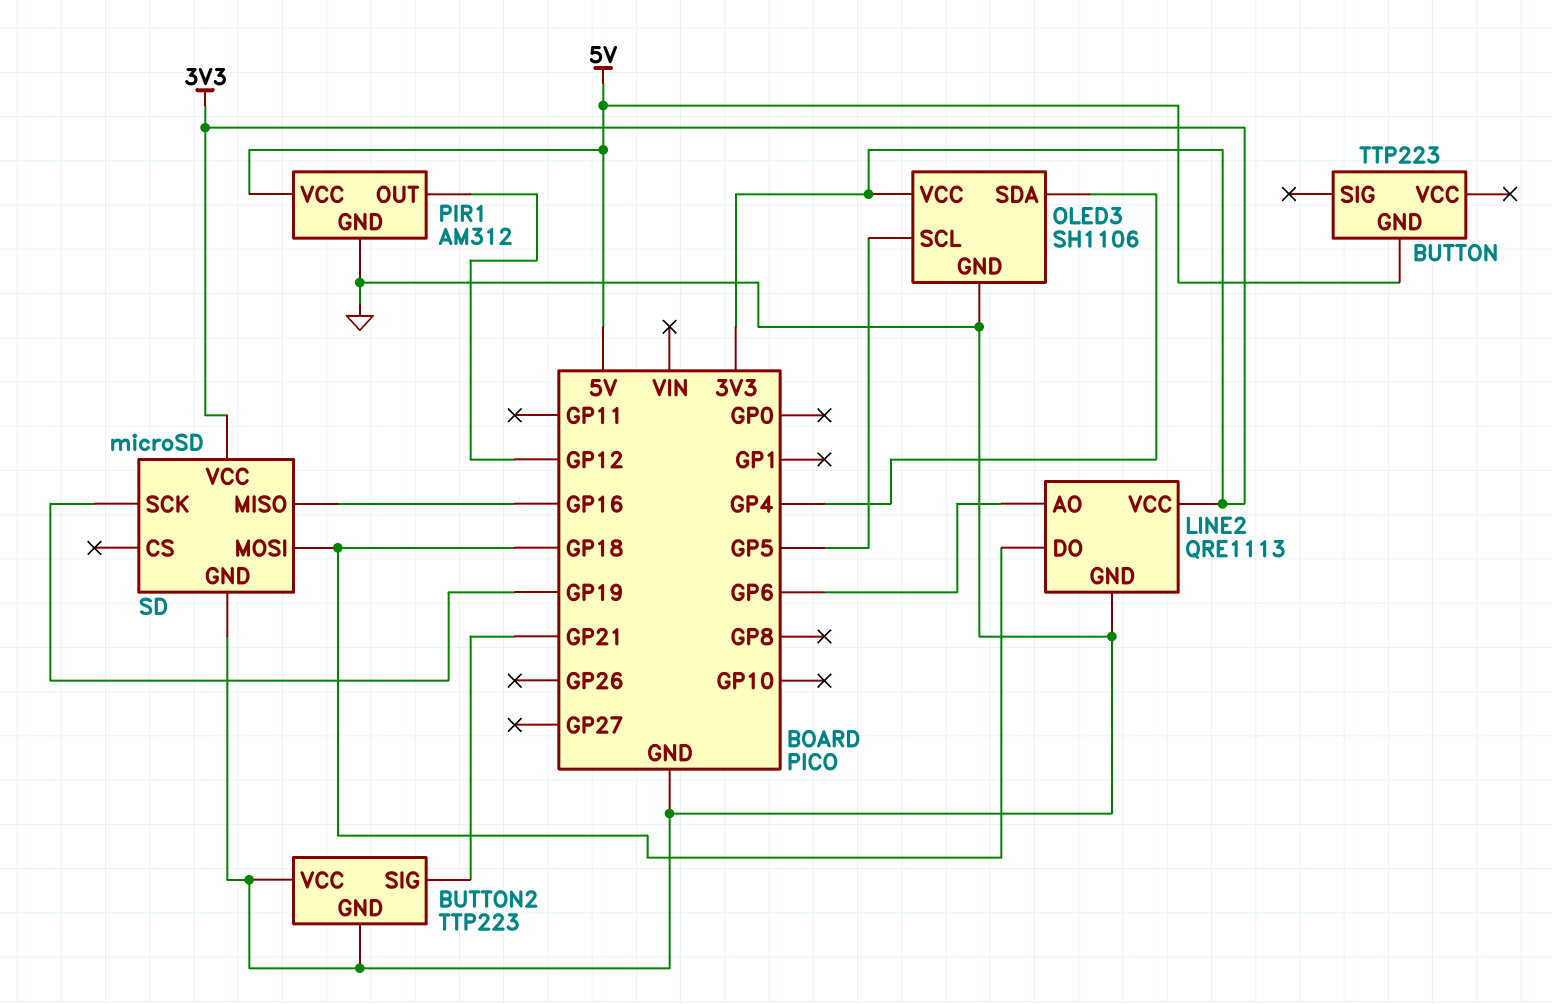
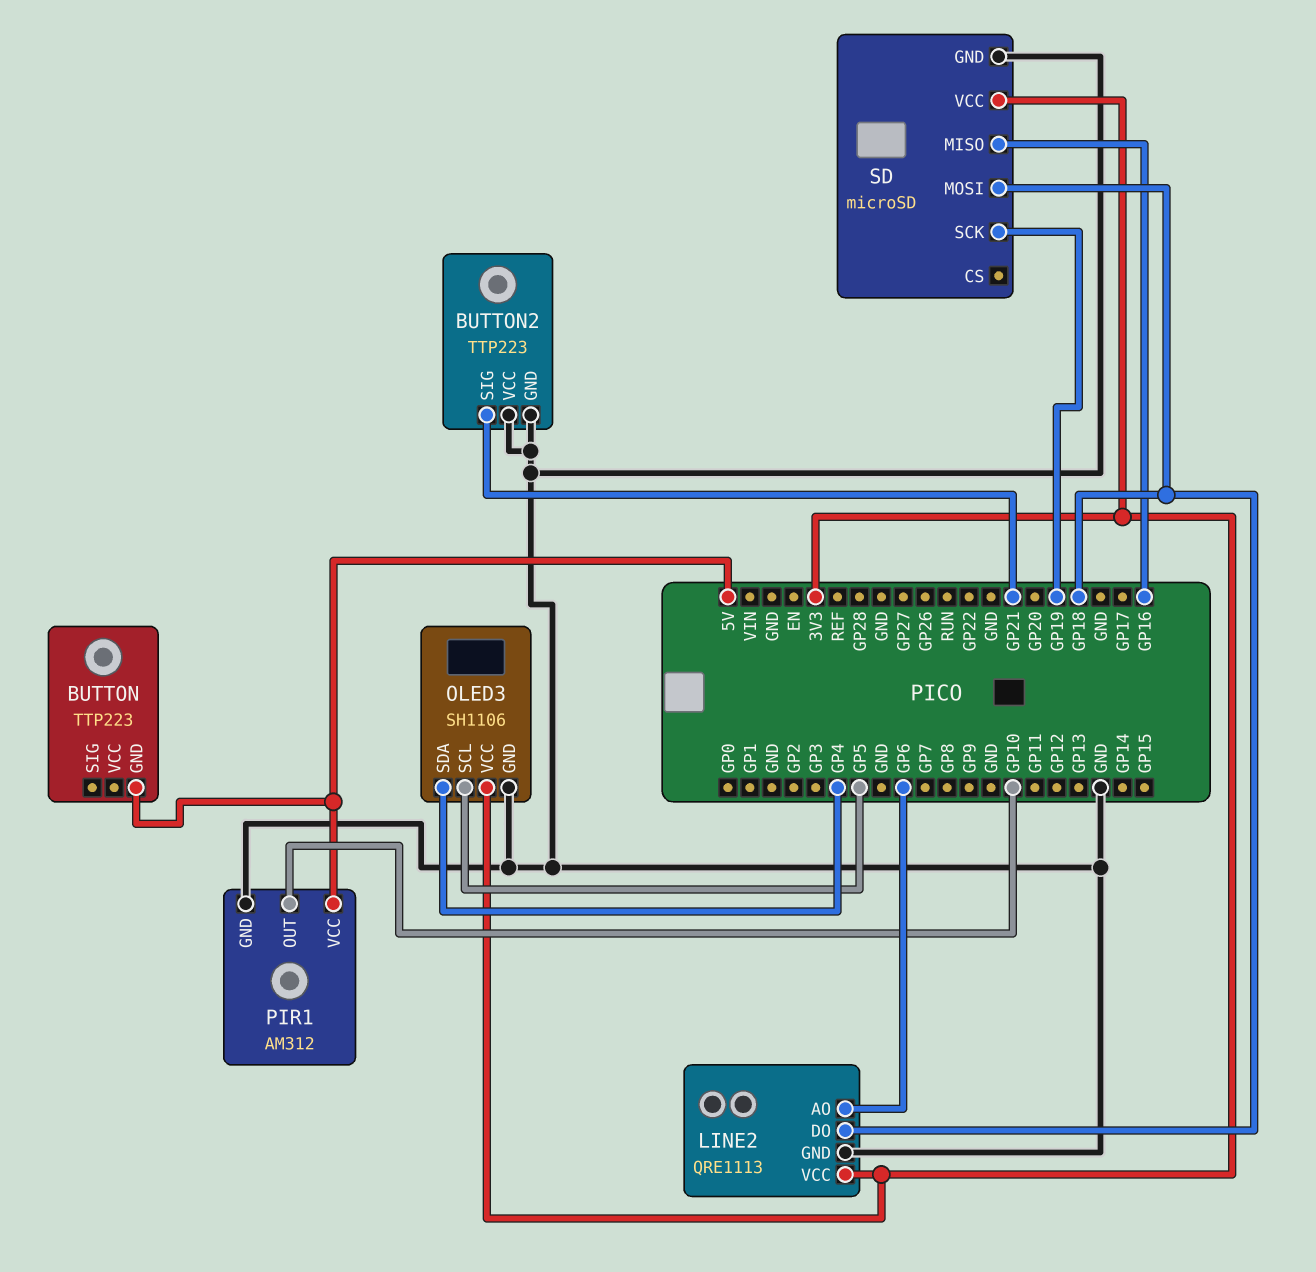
PIR1 pin OUT: GP12 -> GP10

